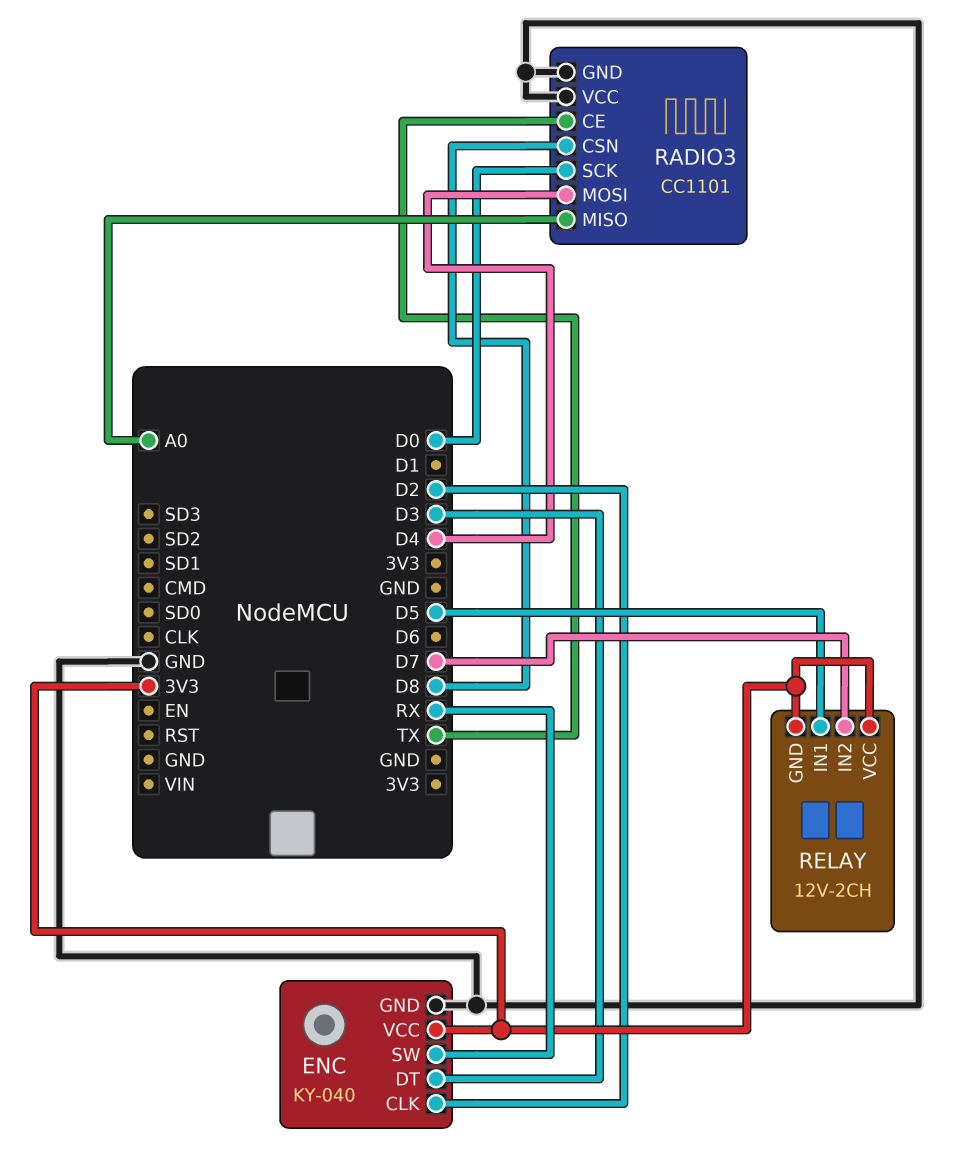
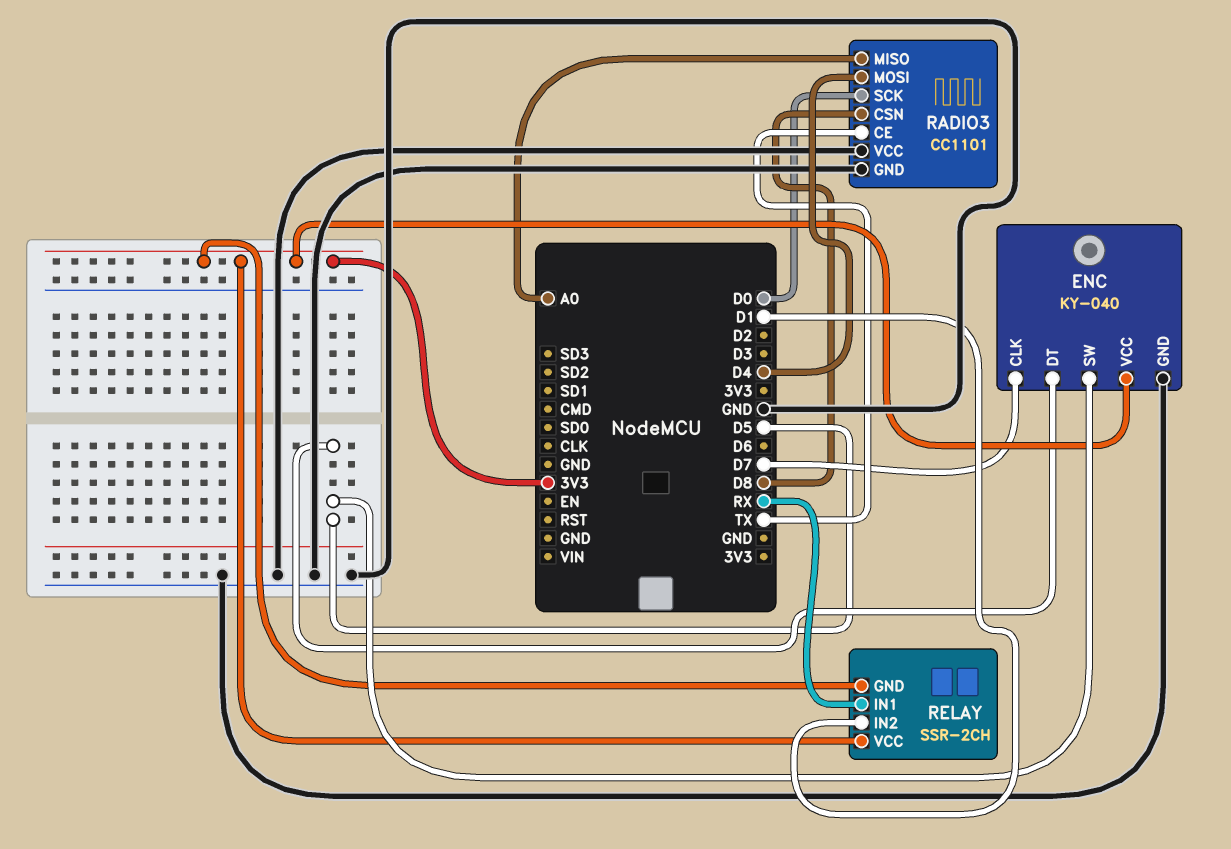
ENC pin CLK: D2 -> D7
ENC pin DT: D3 -> D5
ENC pin SW: RX -> D5
RELAY: 12V-2CH -> SSR-2CH
RELAY pin IN1: D5 -> RX
RELAY pin IN2: D7 -> D1

